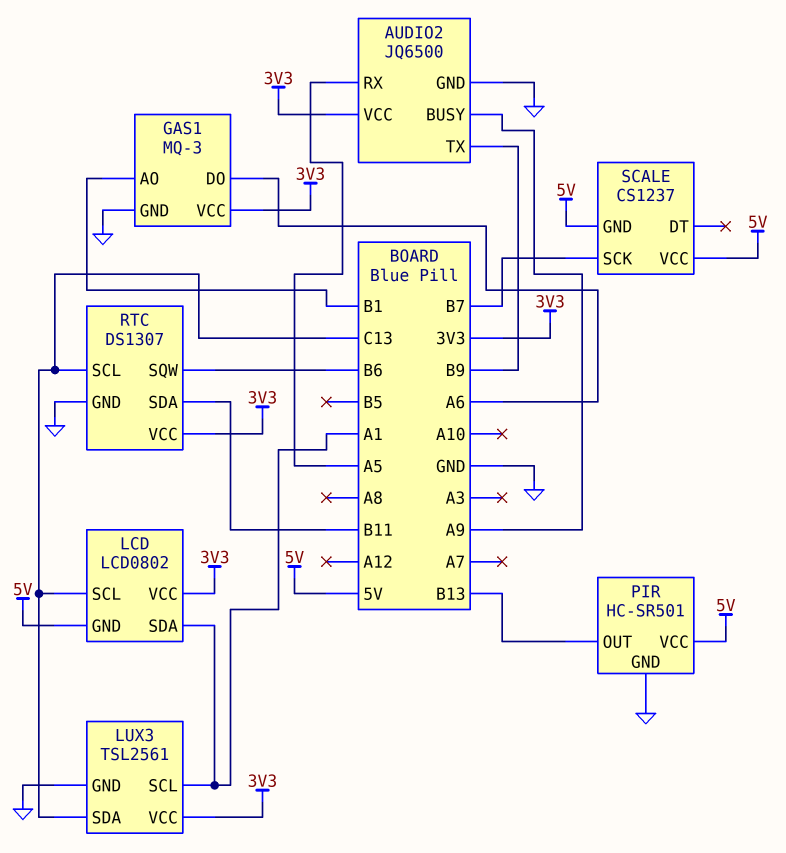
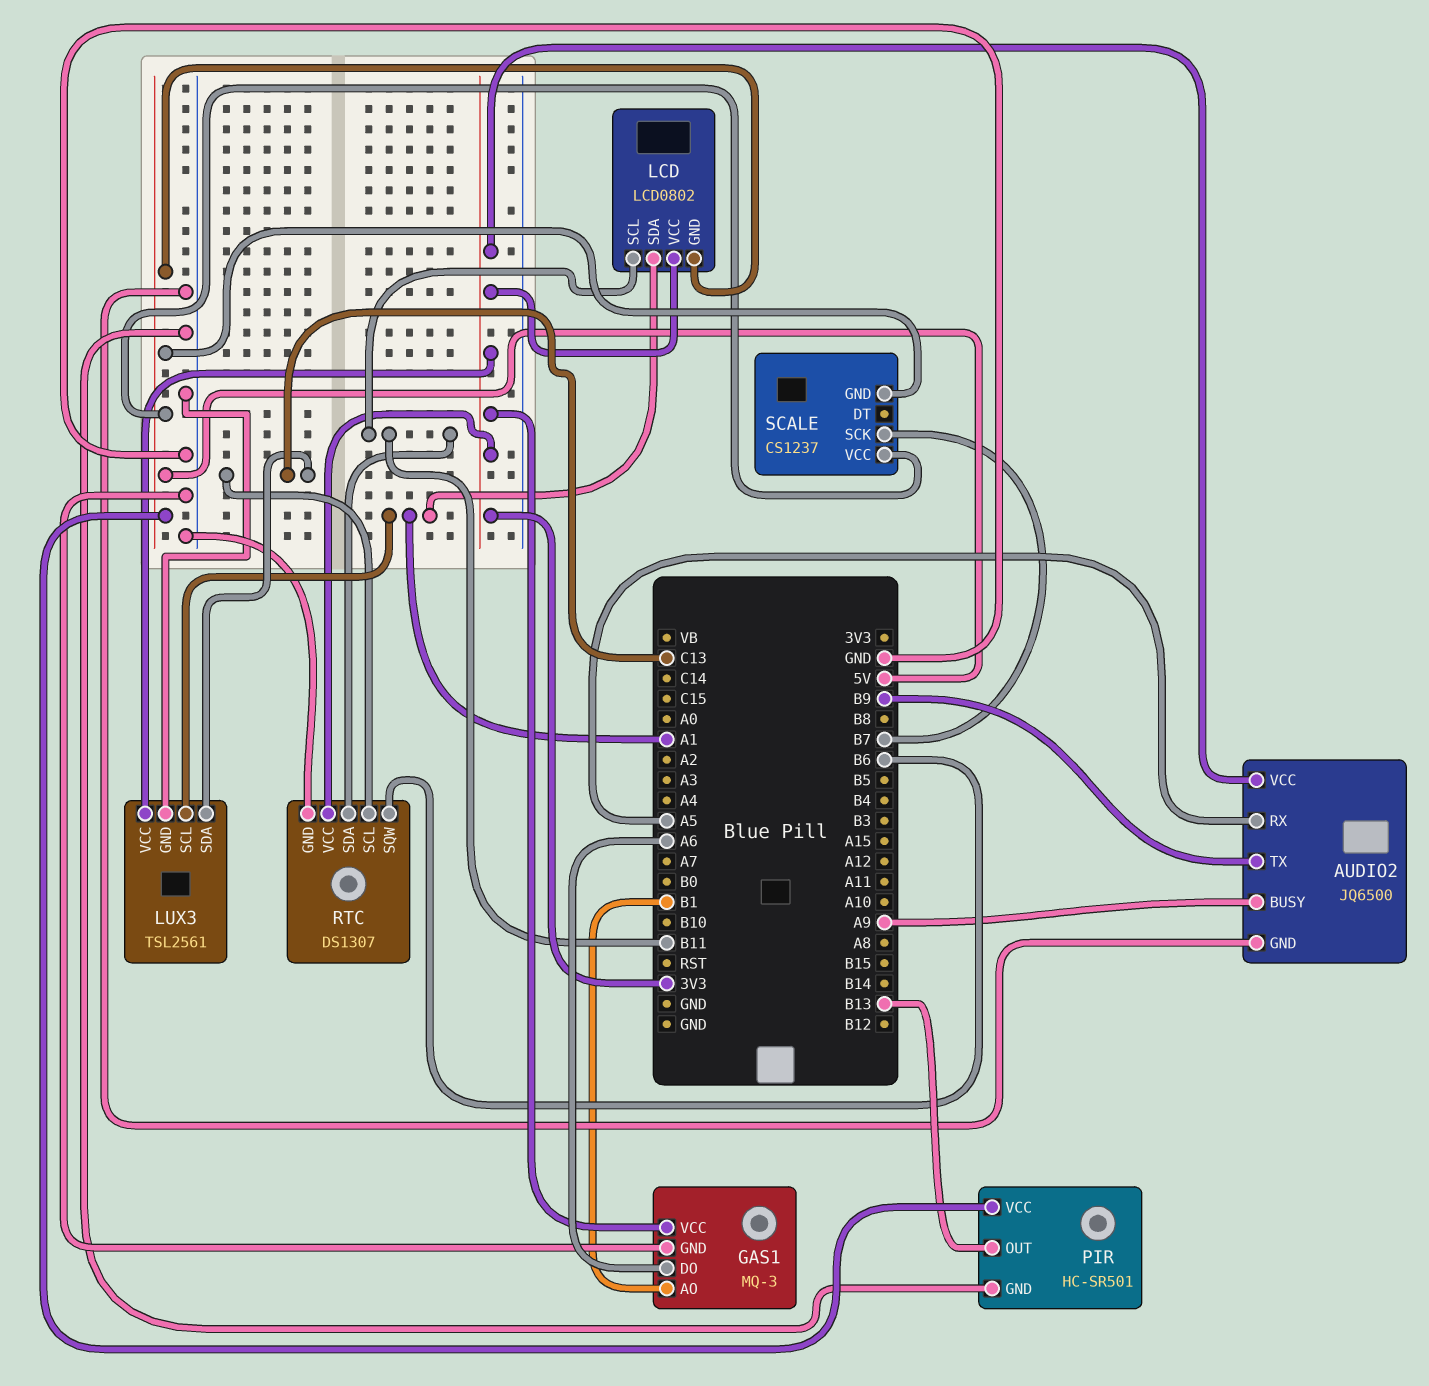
LCD pin SCL: C13 -> B11

